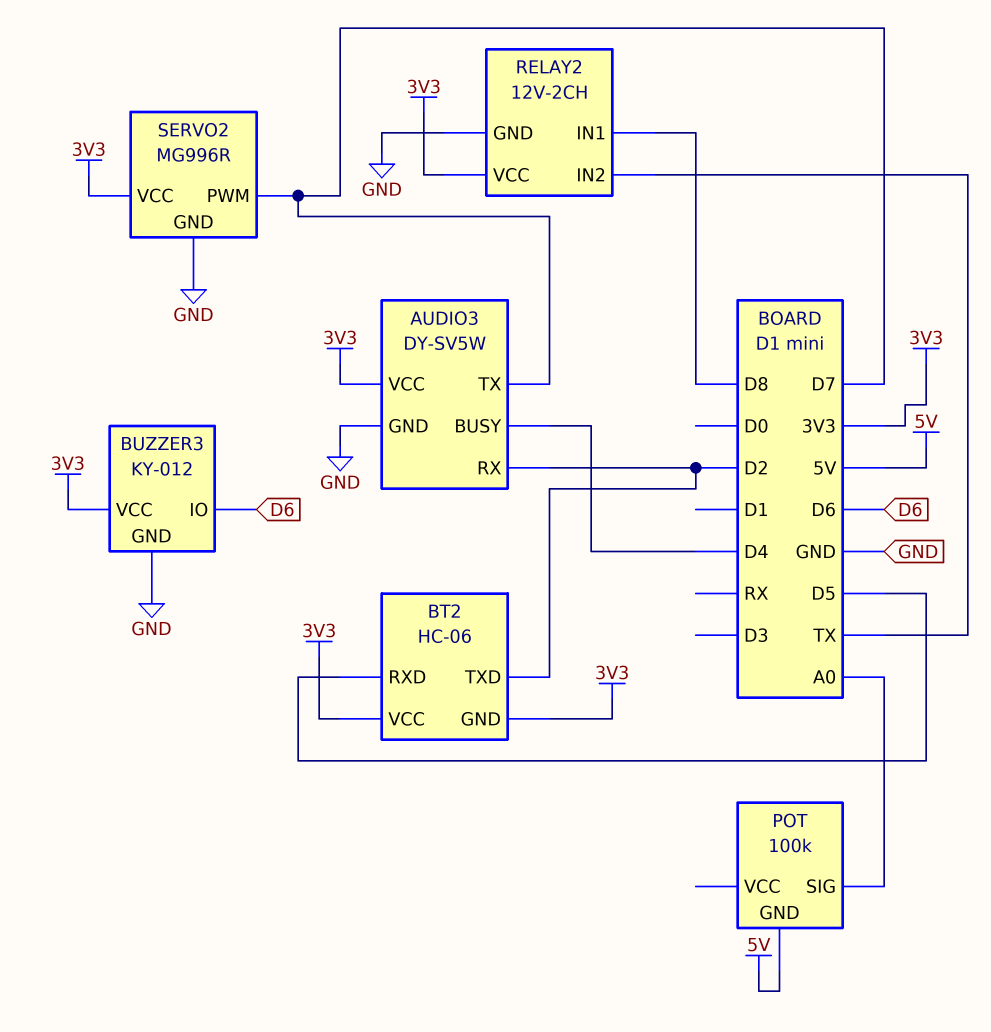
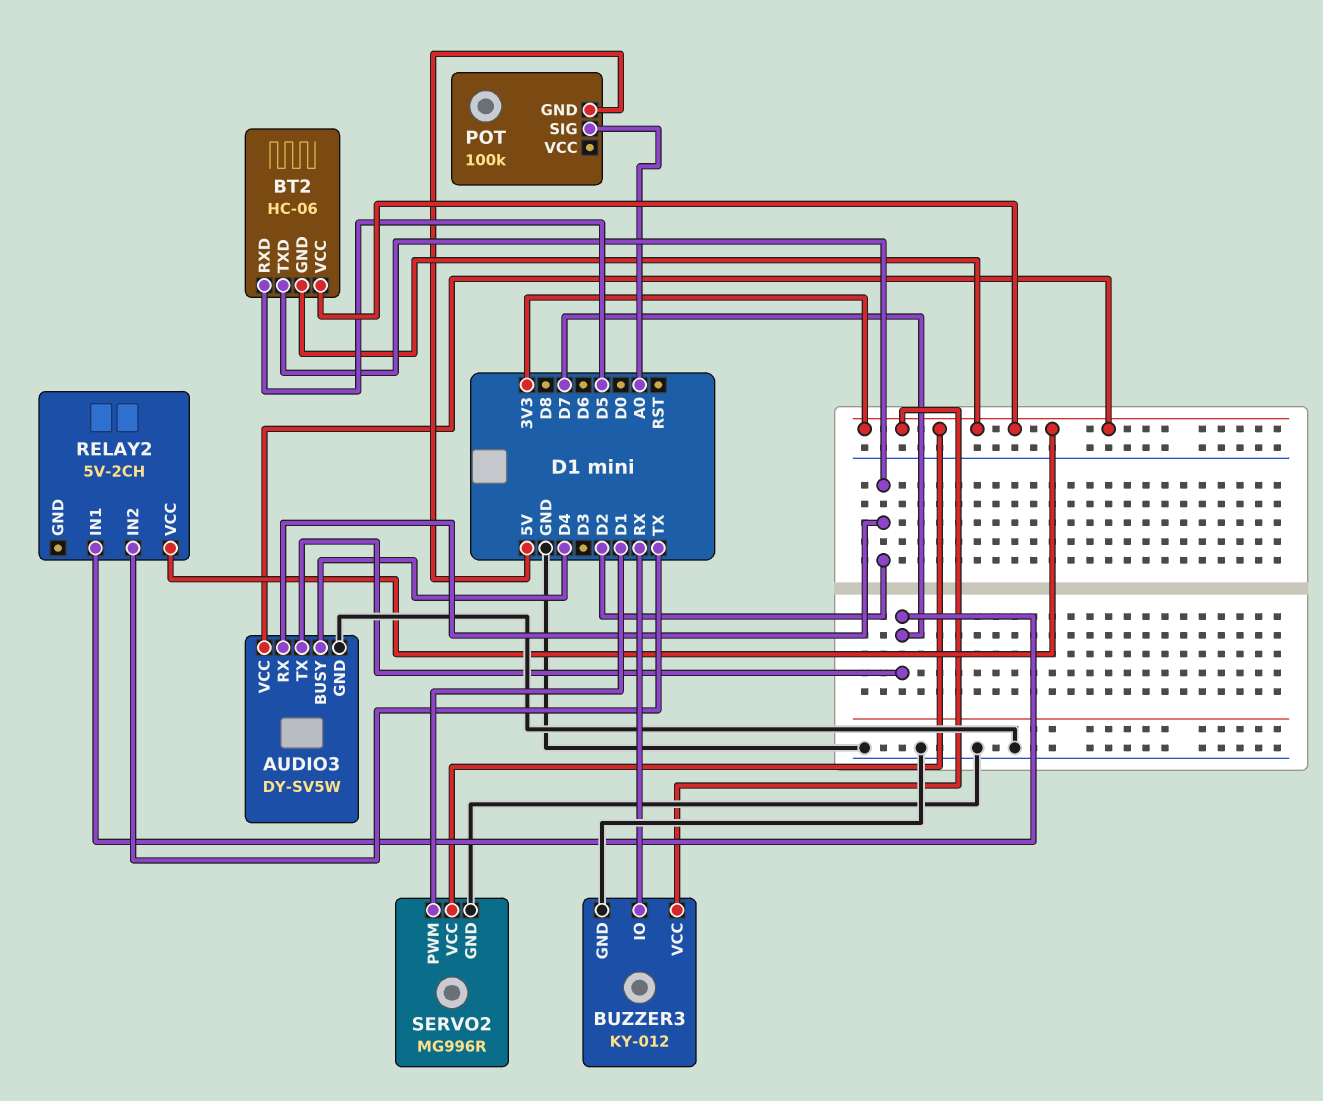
BUZZER3 pin IO: D6 -> RX
RELAY2: 12V-2CH -> 5V-2CH
RELAY2 pin GND: GND -> none
RELAY2 pin IN1: D8 -> D7
SERVO2 pin PWM: D7 -> D1

